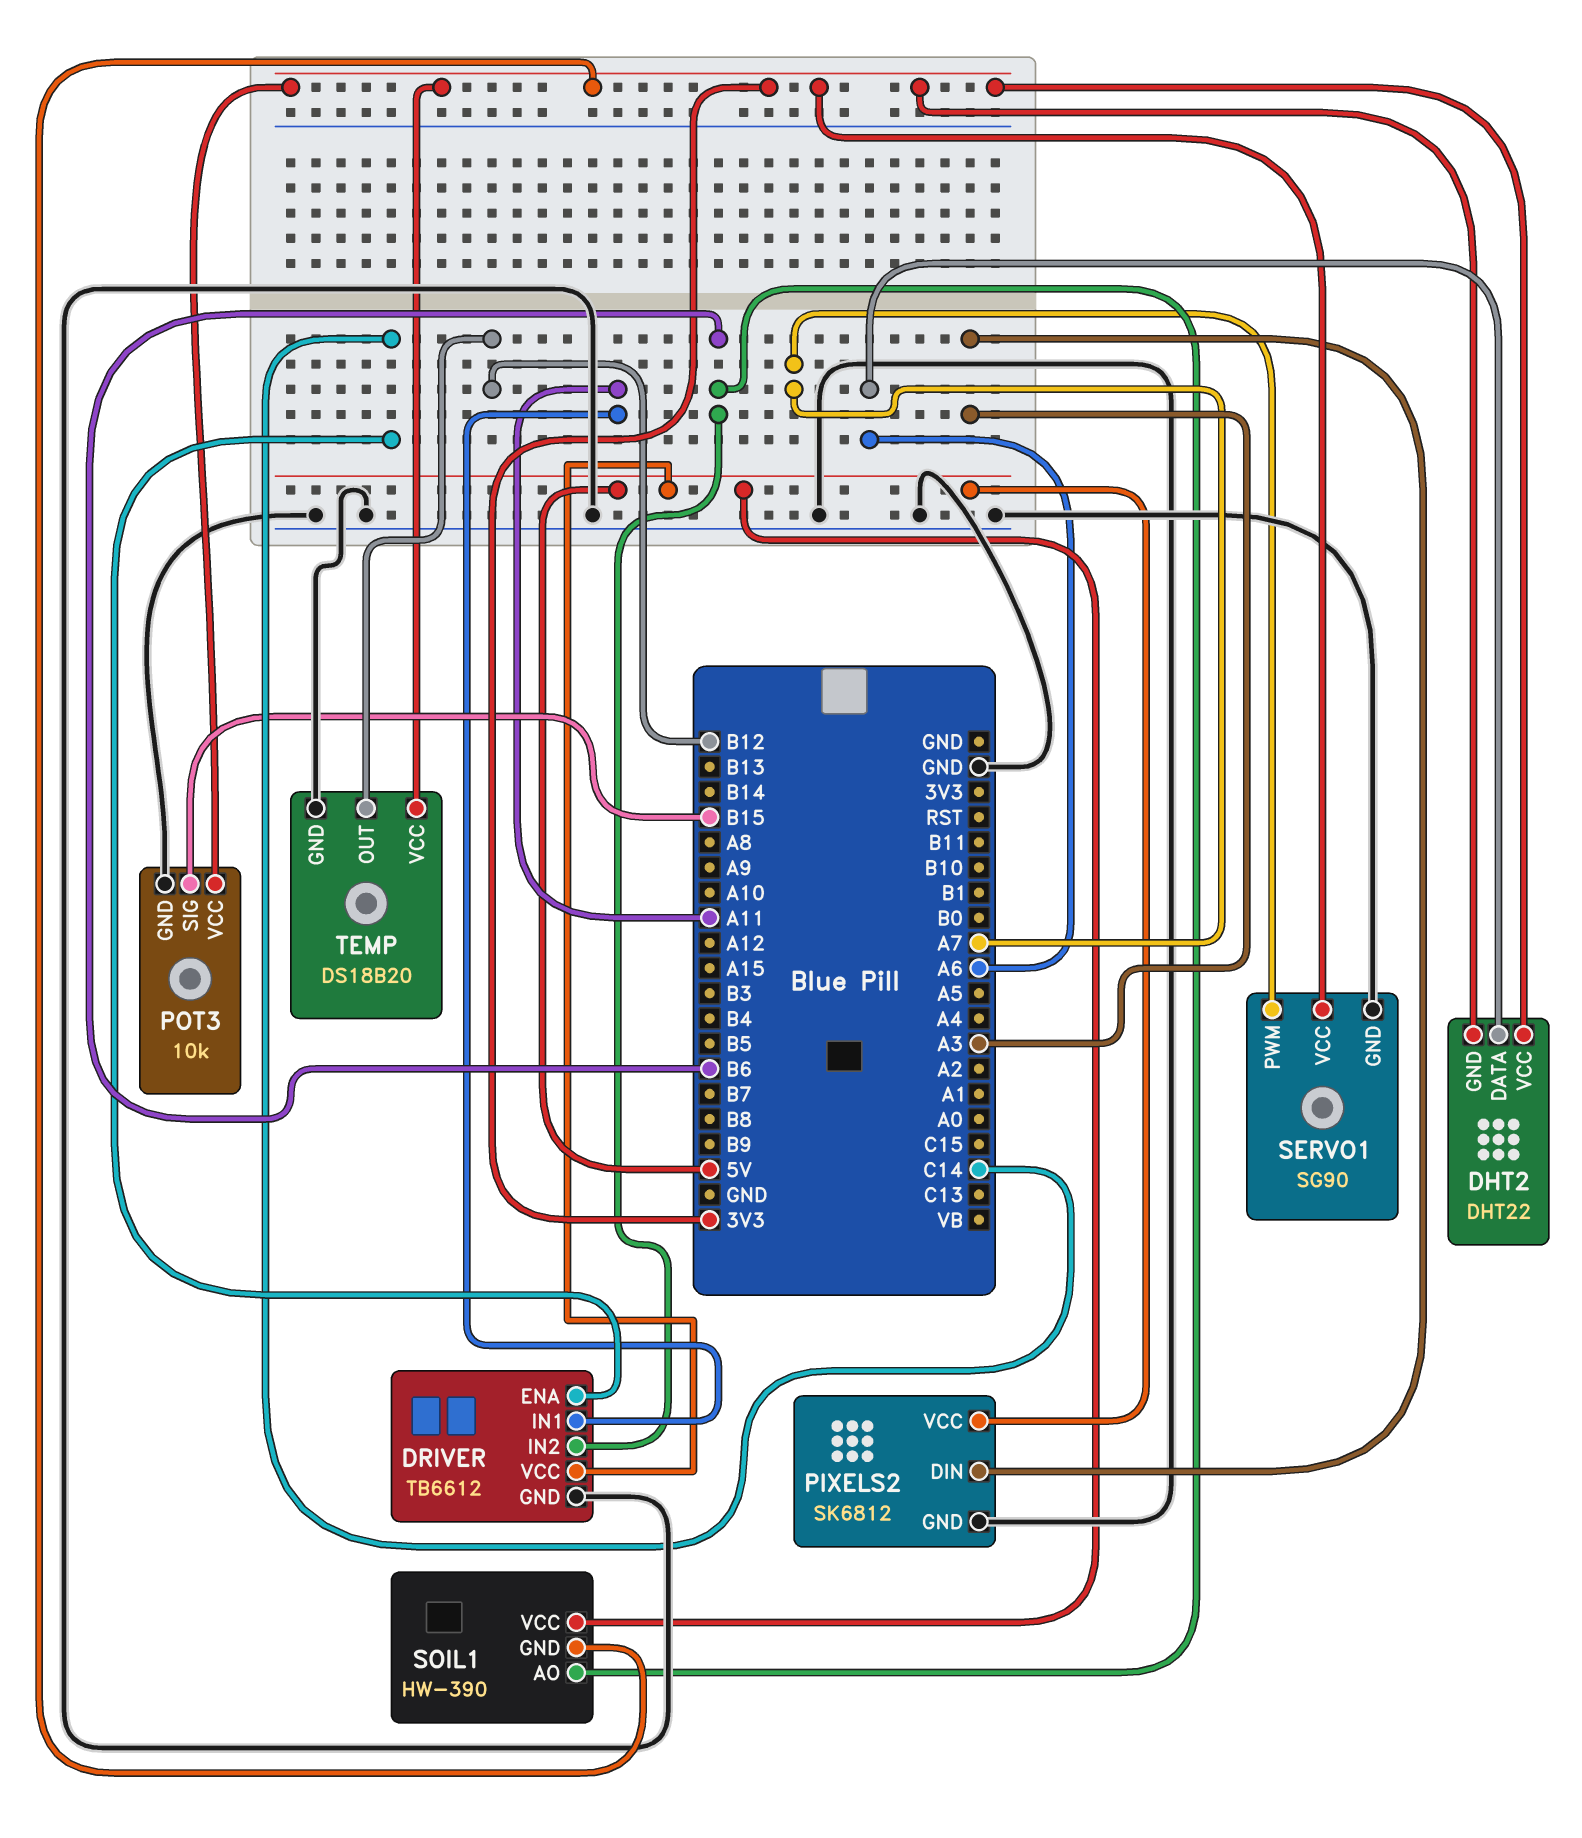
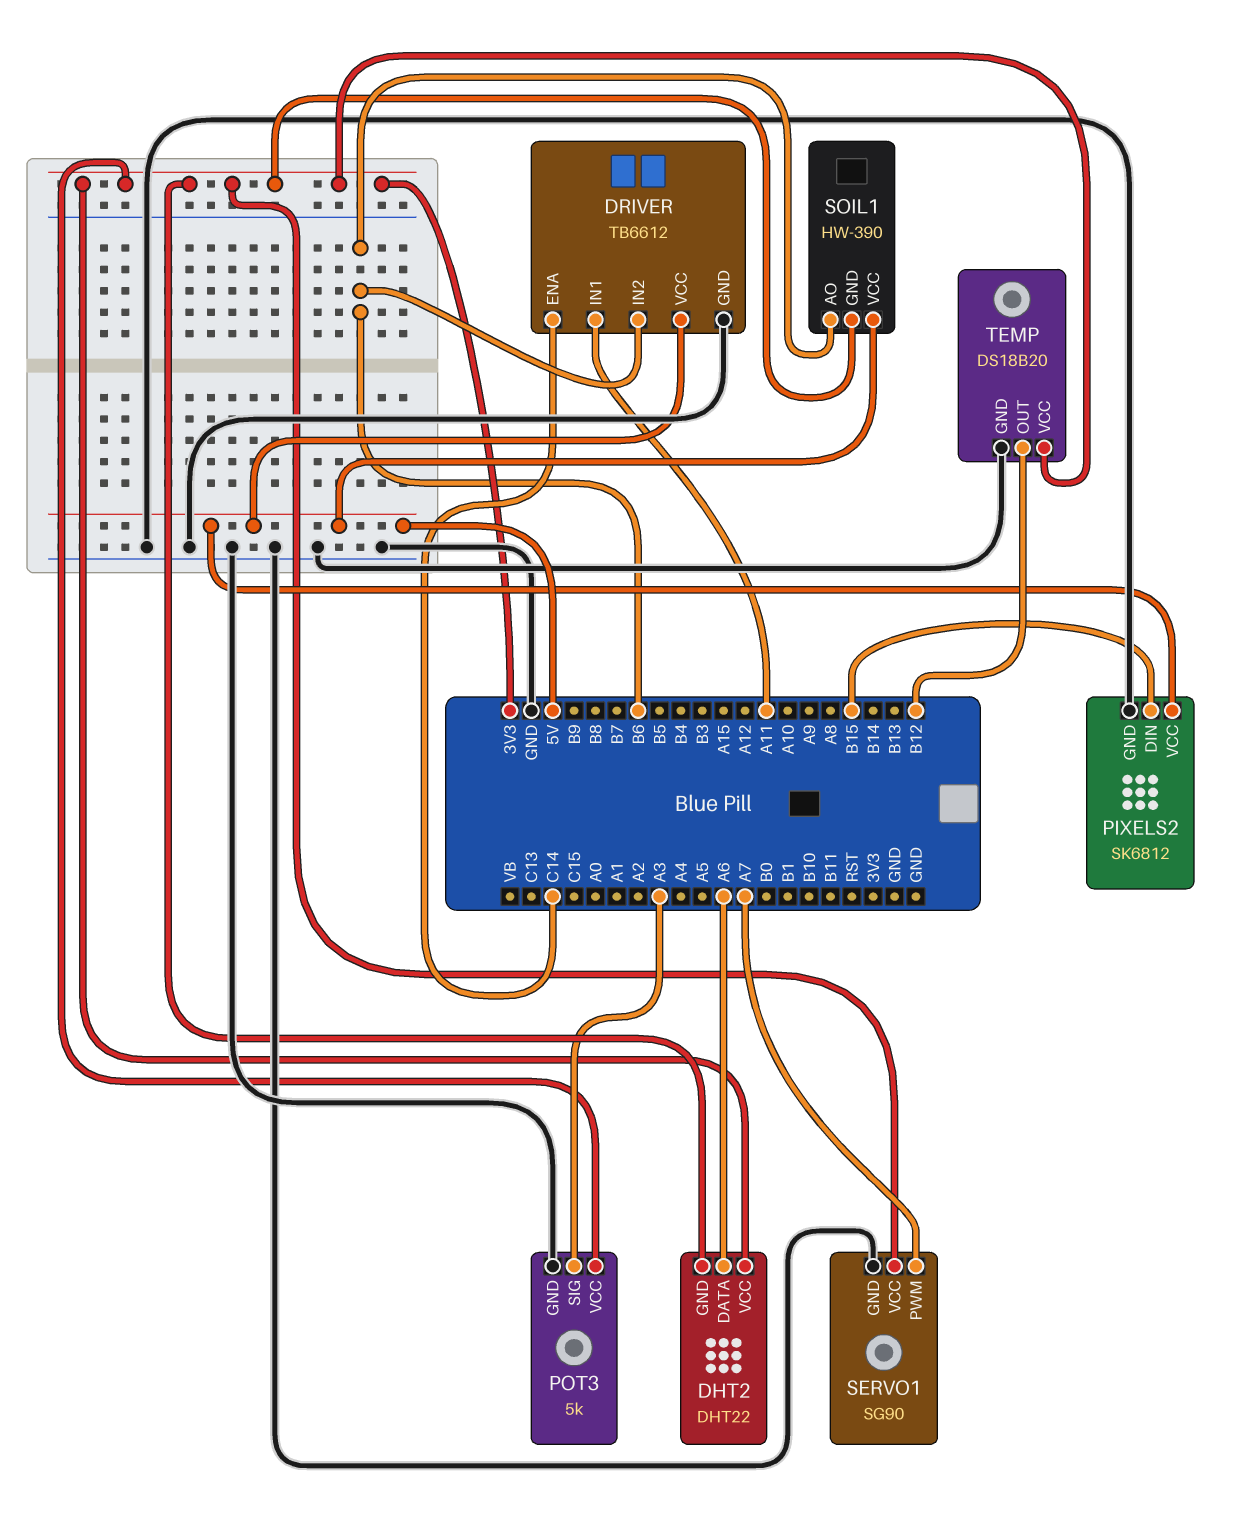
PIXELS2 pin DIN: A3 -> B15
POT3: 10k -> 5k
POT3 pin SIG: B15 -> A3

